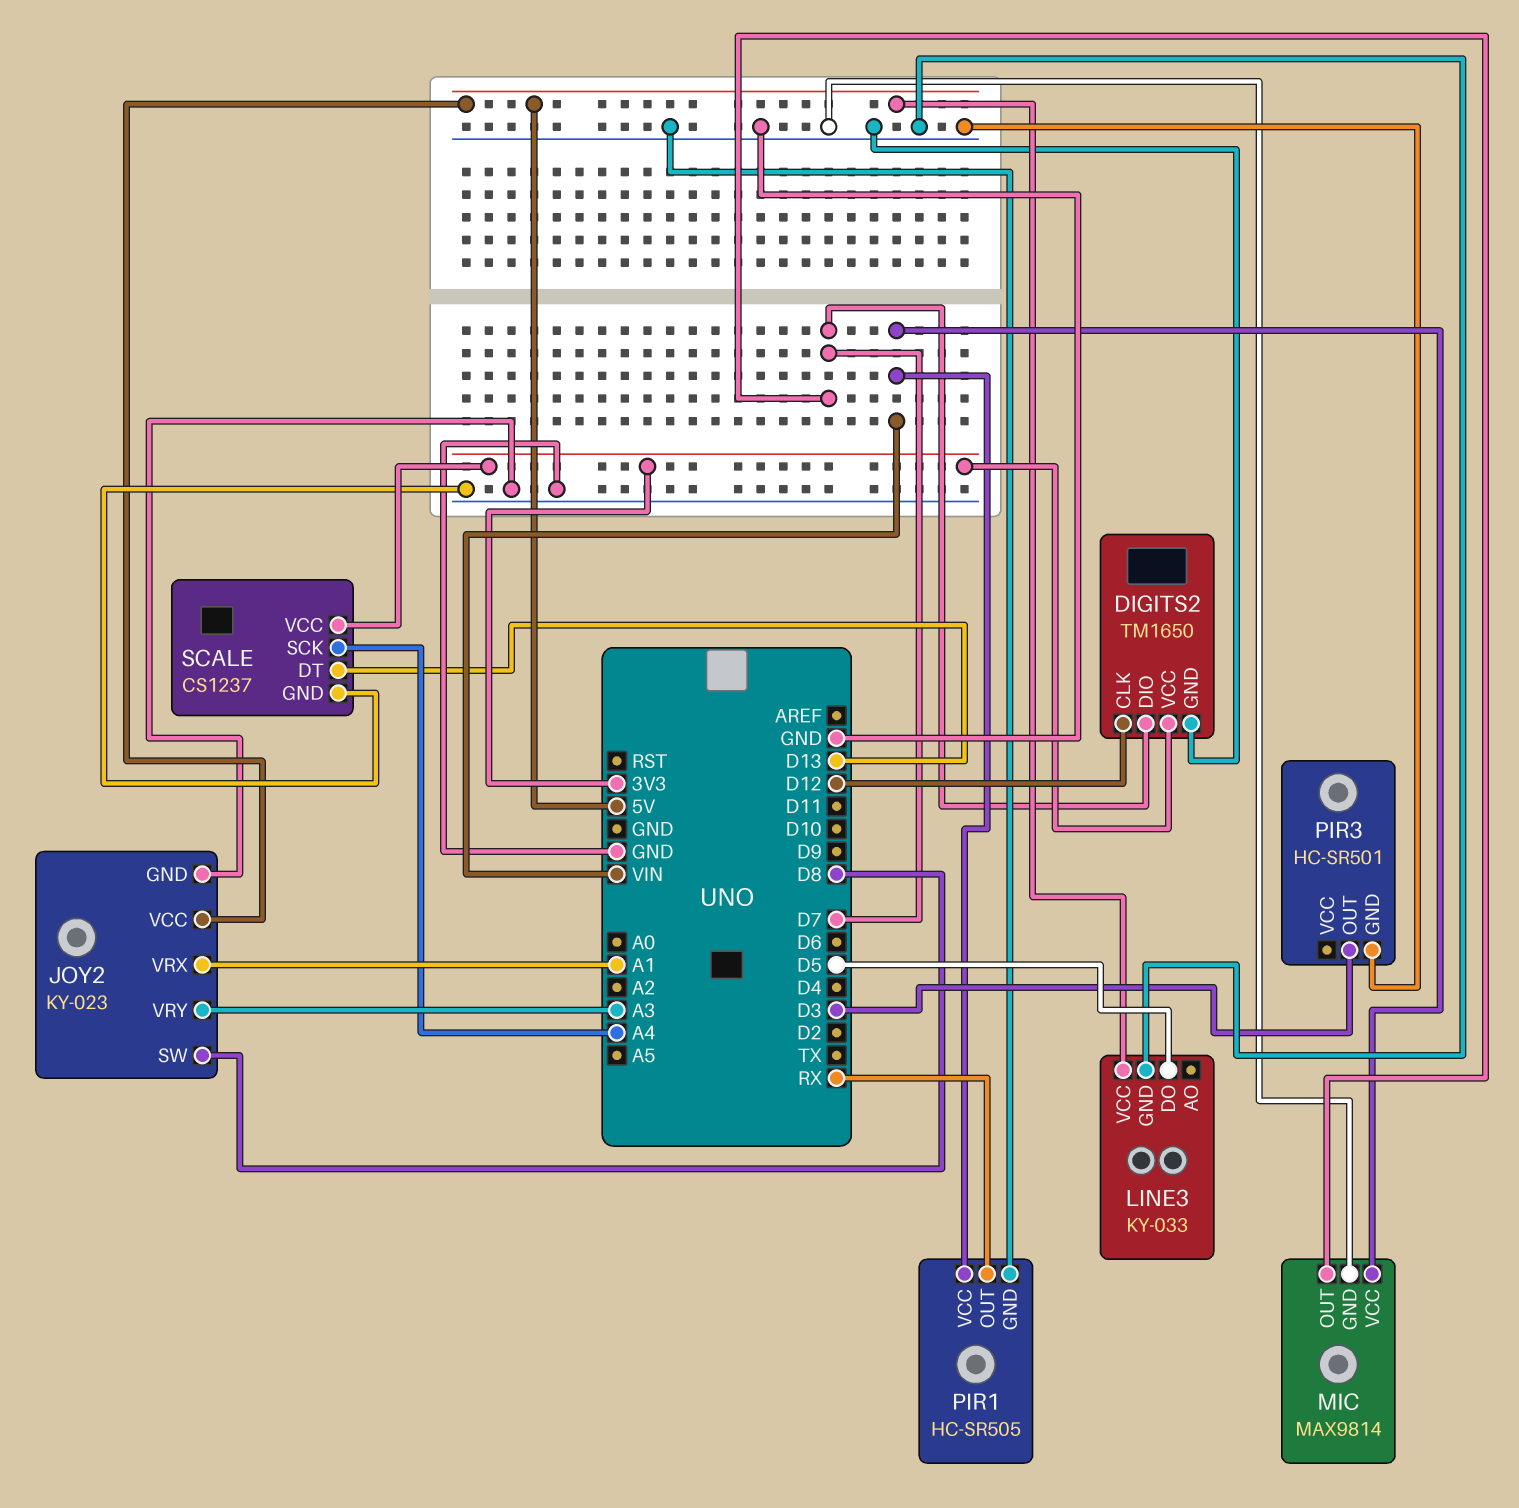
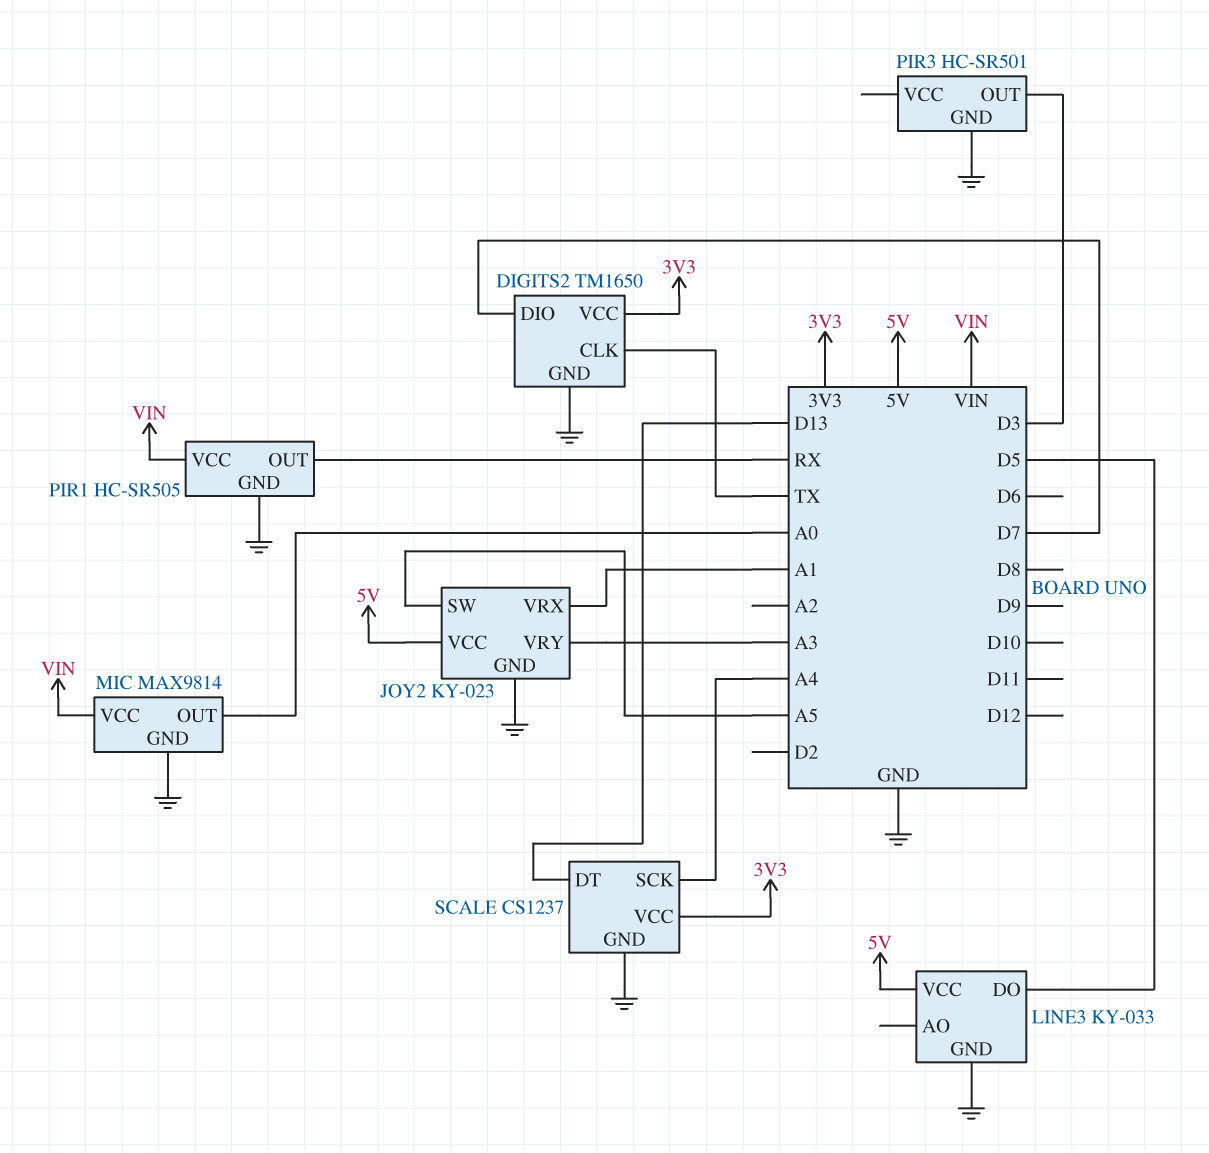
DIGITS2 pin CLK: D12 -> TX
JOY2 pin SW: D8 -> A5
MIC pin OUT: D7 -> A0

